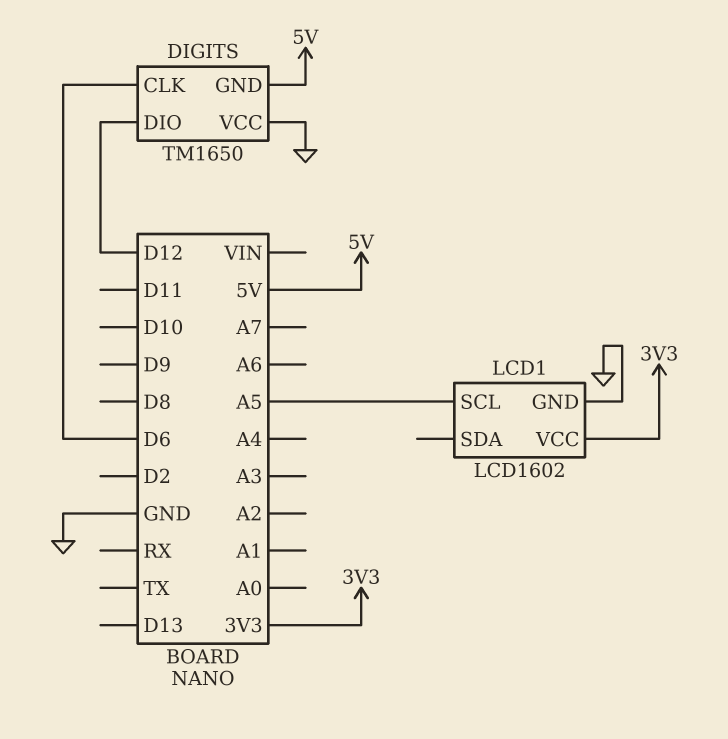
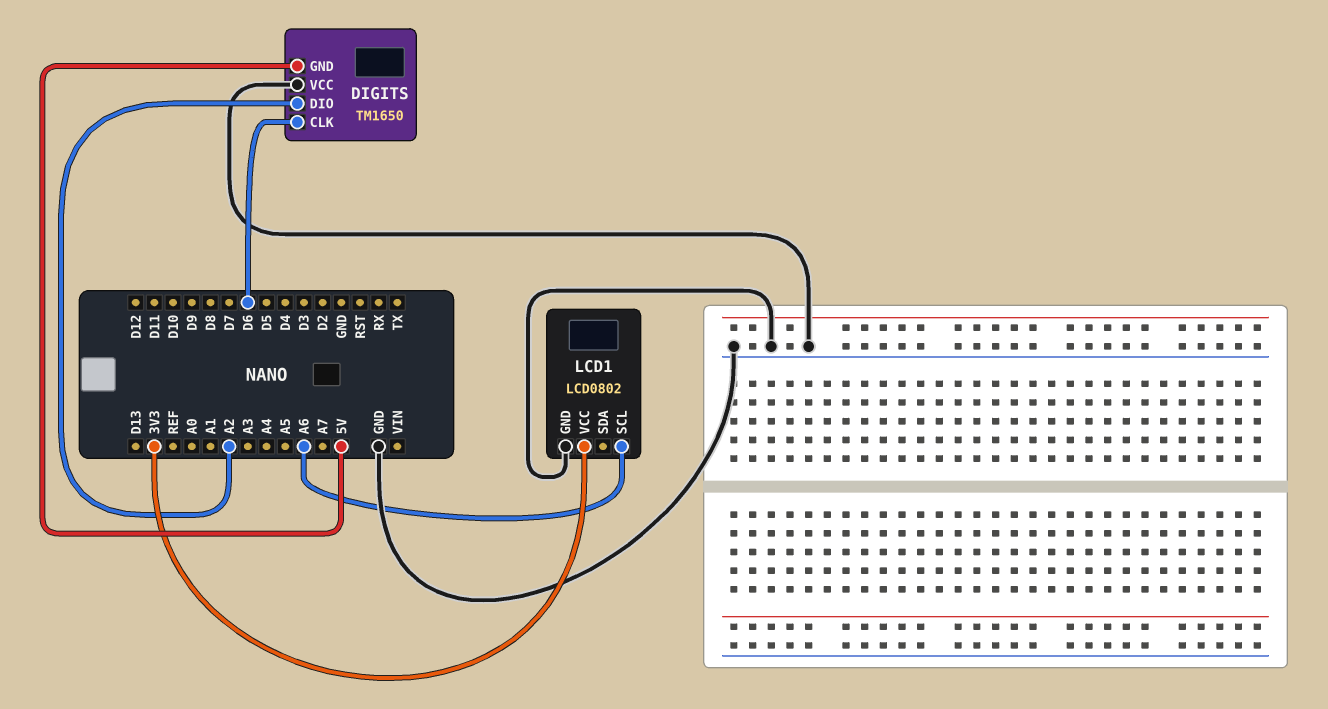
DIGITS pin DIO: D12 -> A2
LCD1: LCD1602 -> LCD0802
LCD1 pin SCL: A5 -> A6

